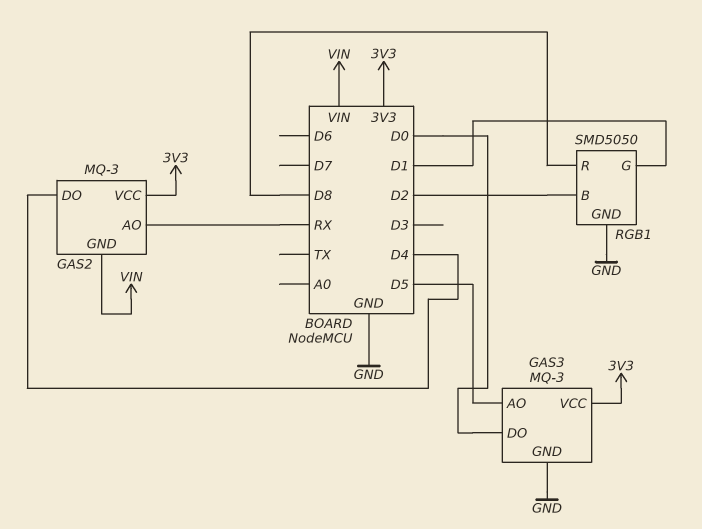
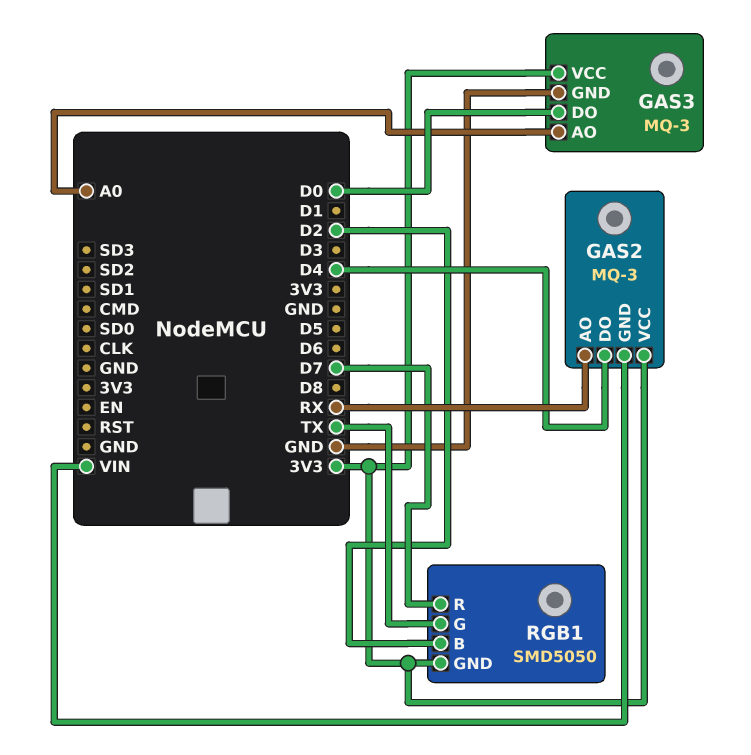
GAS3 pin AO: D5 -> A0
RGB1 pin G: D1 -> TX
RGB1 pin GND: GND -> 3V3
RGB1 pin R: D8 -> D7

